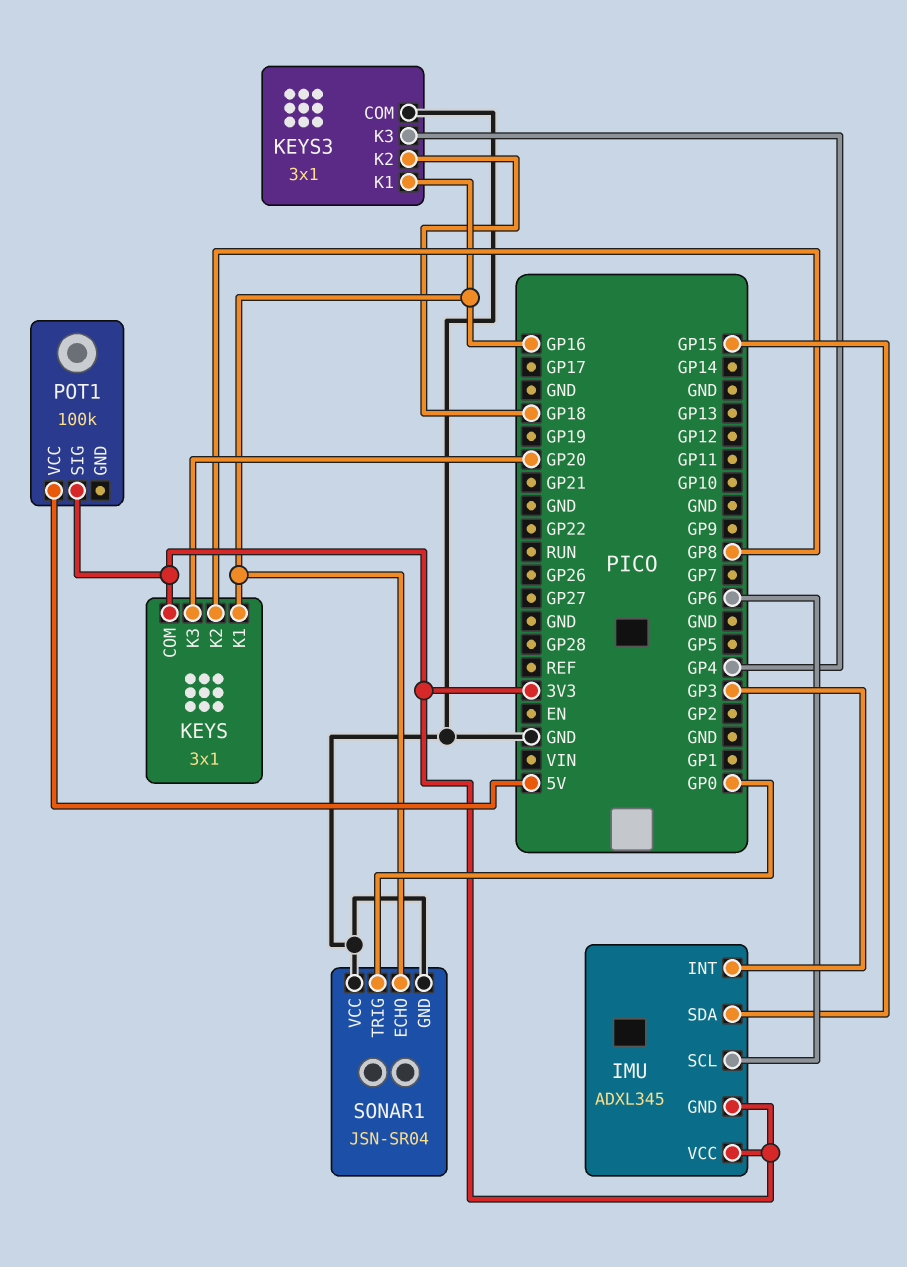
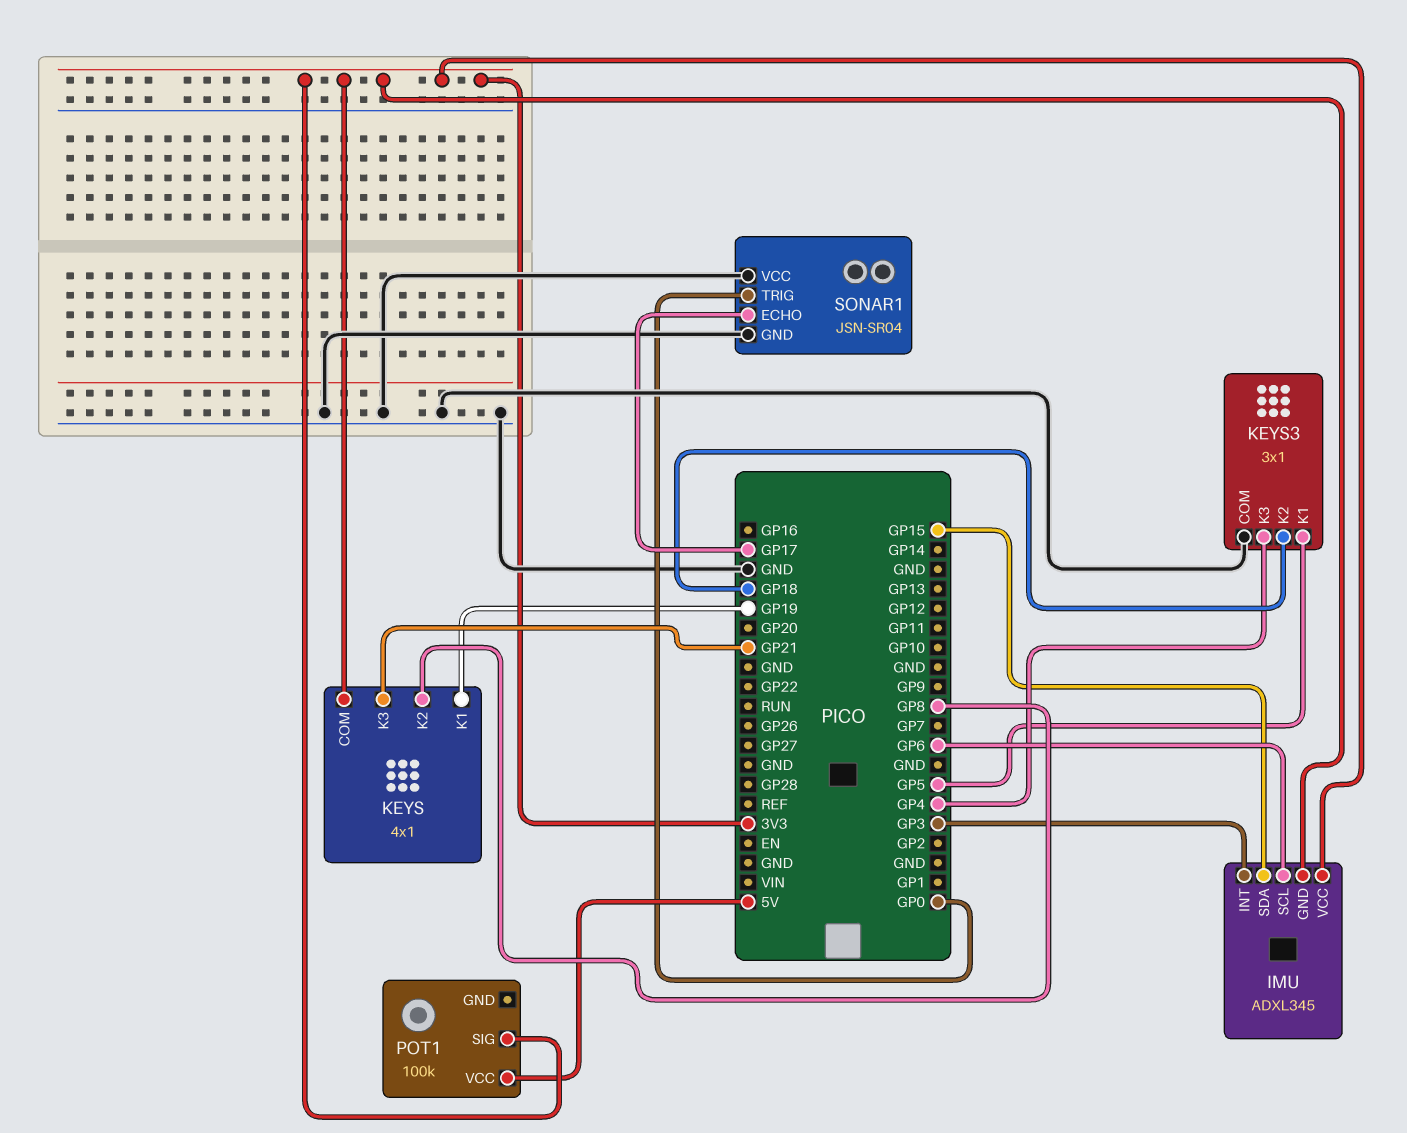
KEYS: 3x1 -> 4x1
KEYS pin K1: GP16 -> GP19
KEYS pin K3: GP20 -> GP21
KEYS3 pin K1: GP16 -> GP5
SONAR1 pin ECHO: GP16 -> GP17

